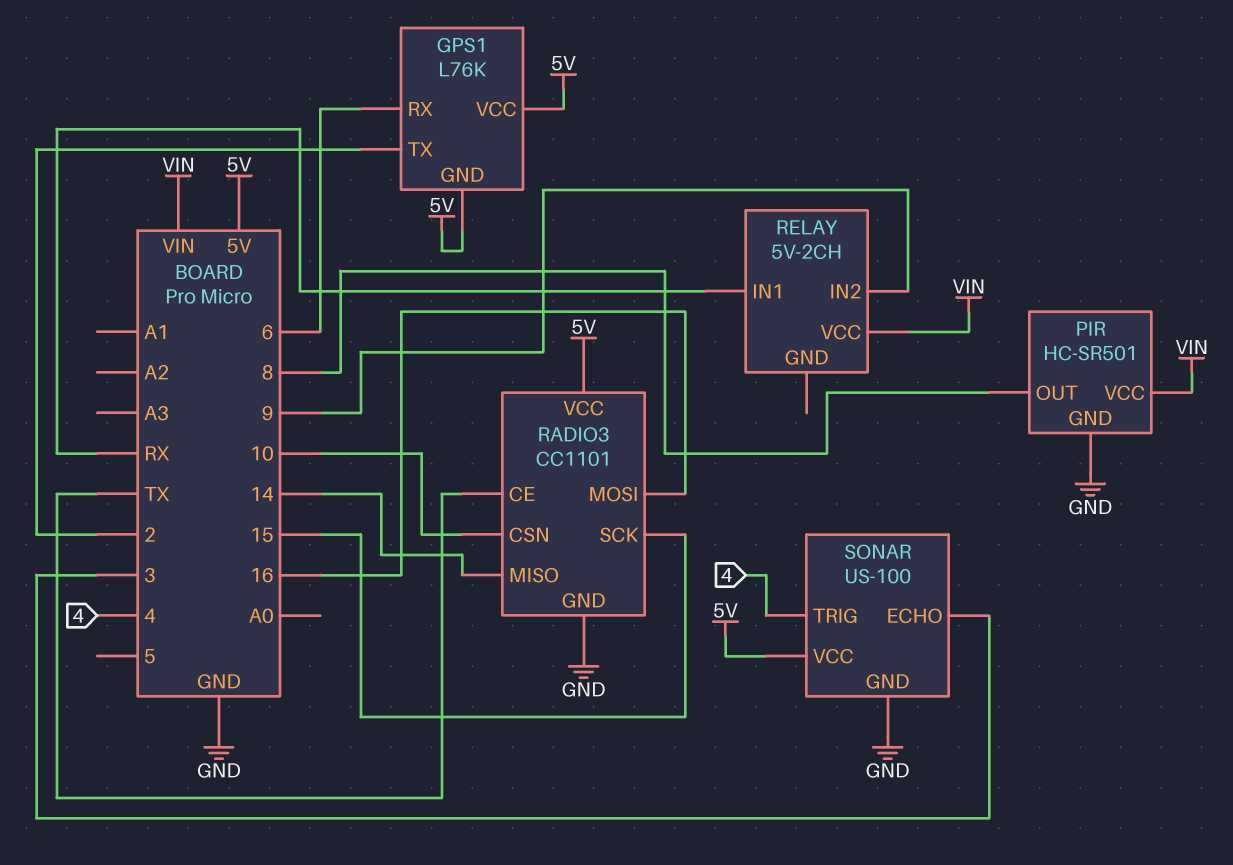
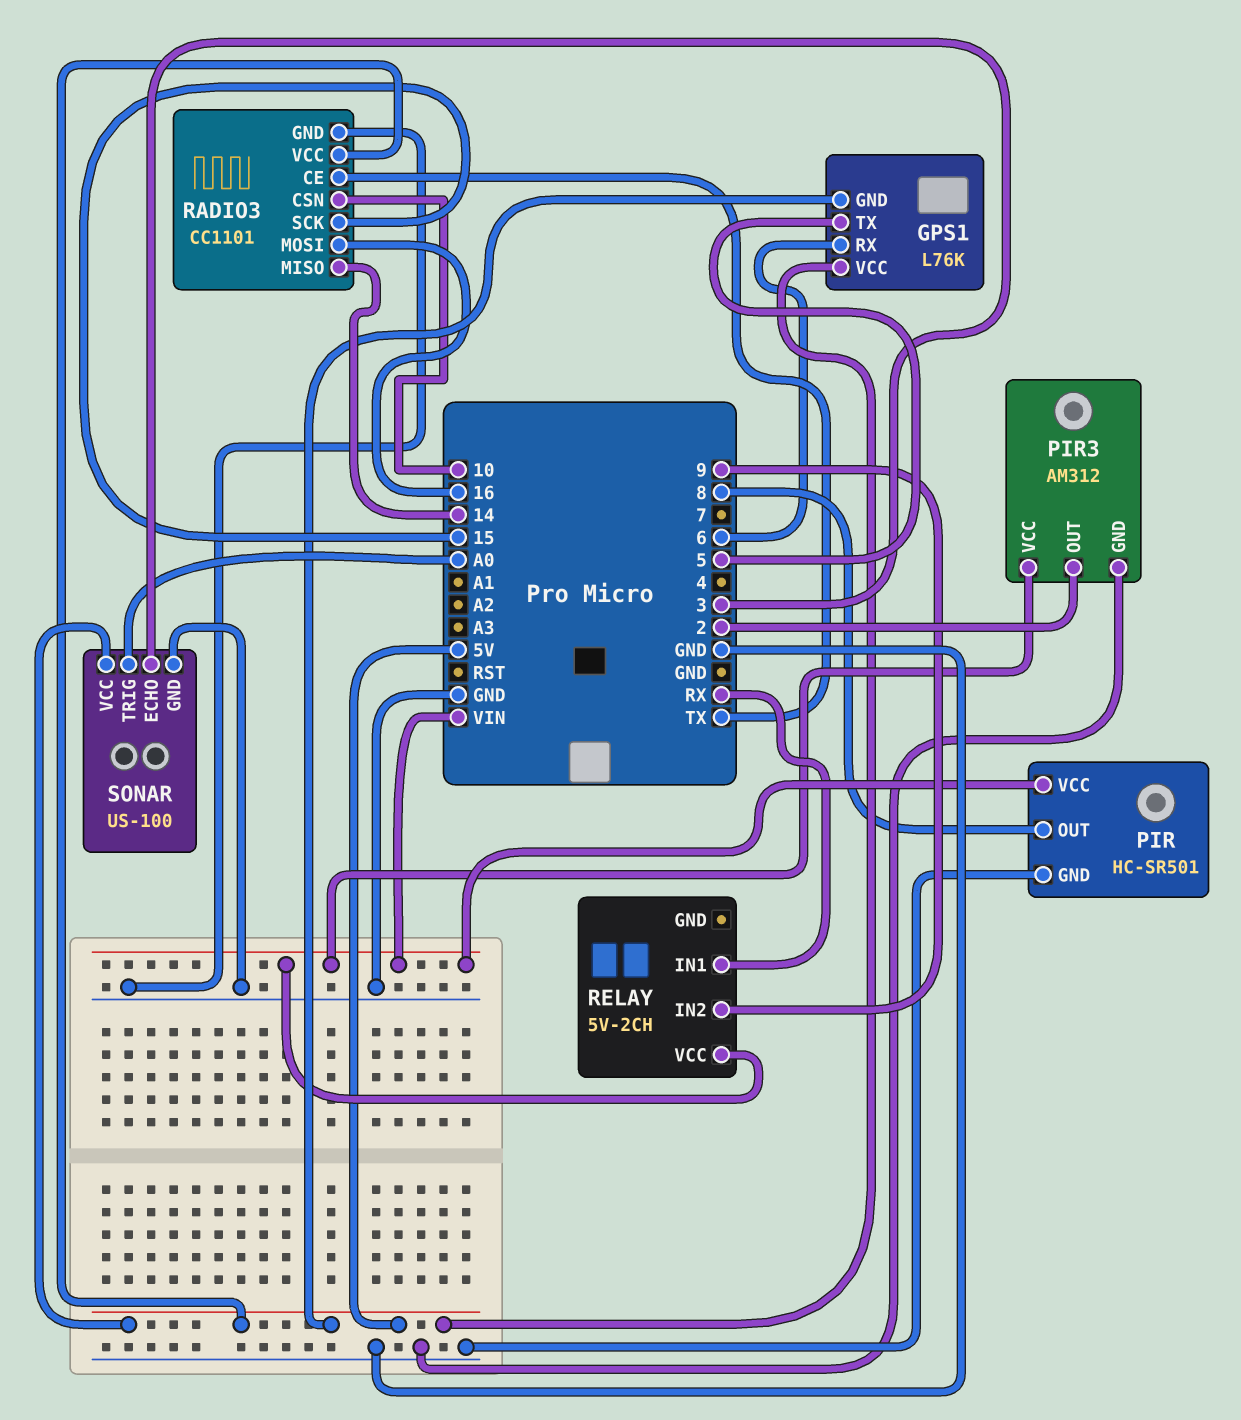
GPS1 pin TX: 2 -> 5
PIR3: none -> AM312
PIR3 pin GND: none -> GND
PIR3 pin OUT: none -> 2
PIR3 pin VCC: none -> VIN
SONAR pin TRIG: 4 -> A0

